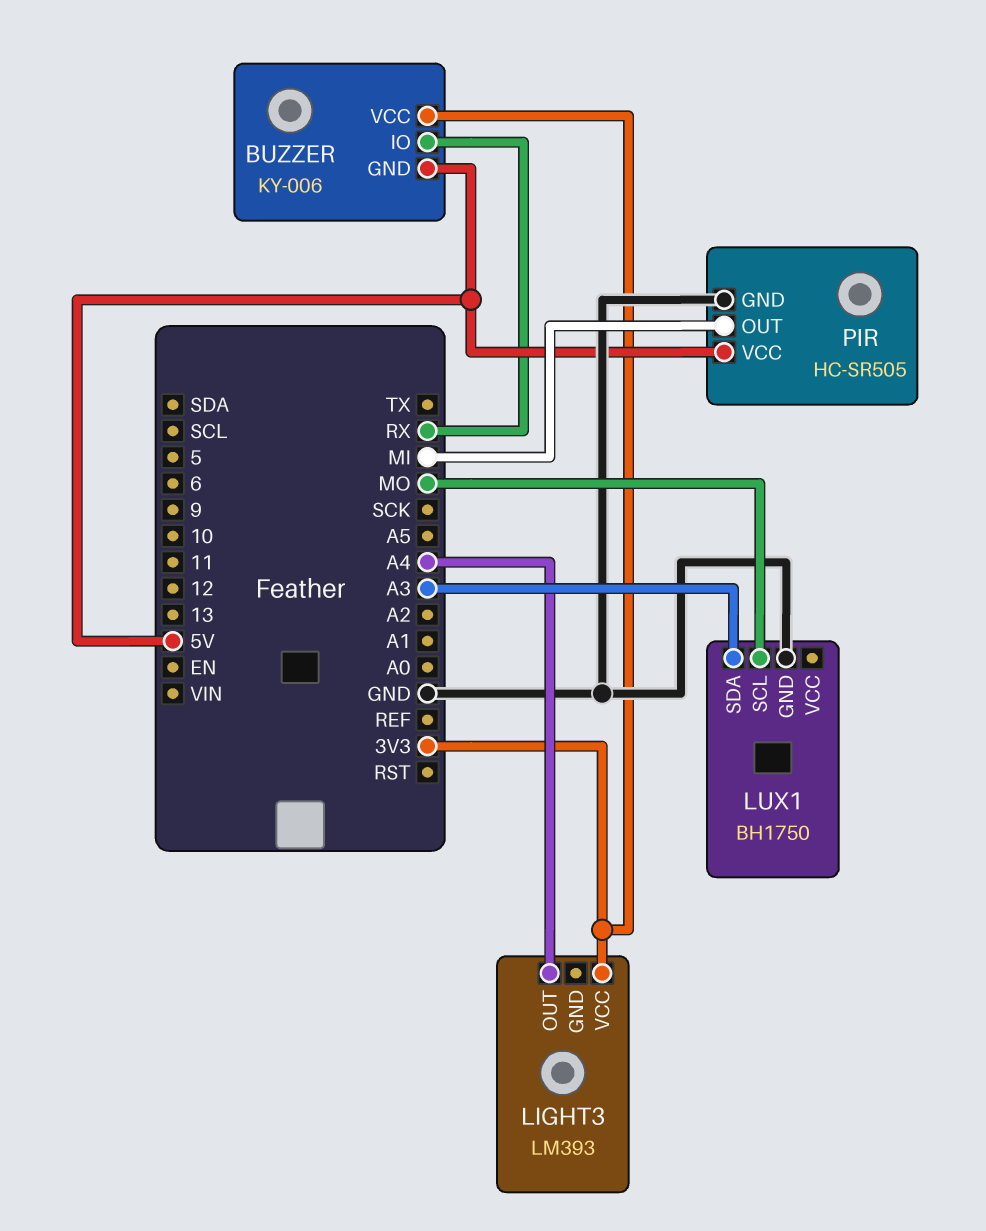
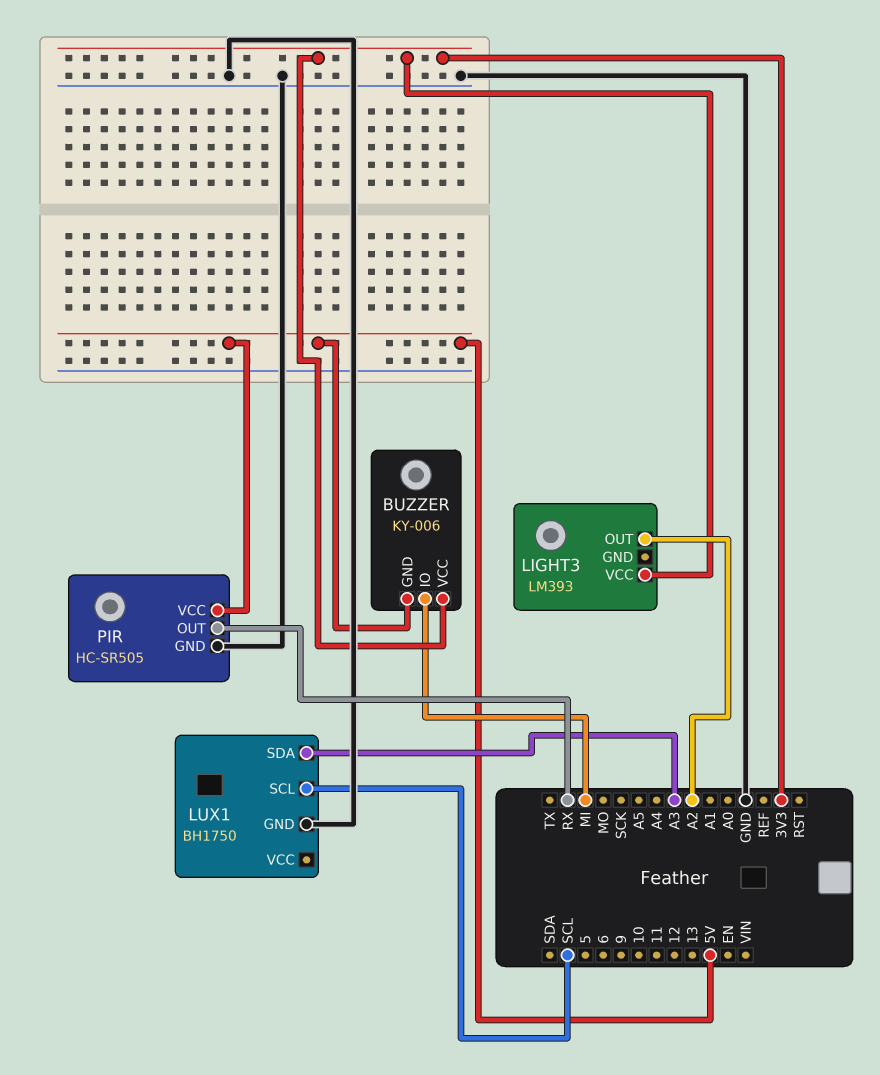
BUZZER pin IO: RX -> MI
LIGHT3 pin OUT: A4 -> A2
LUX1 pin SCL: MO -> SCL
PIR pin OUT: MI -> RX

